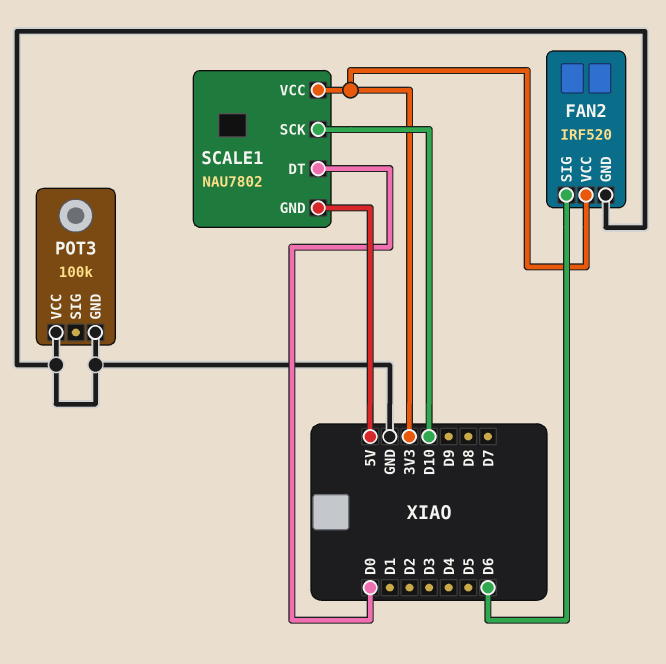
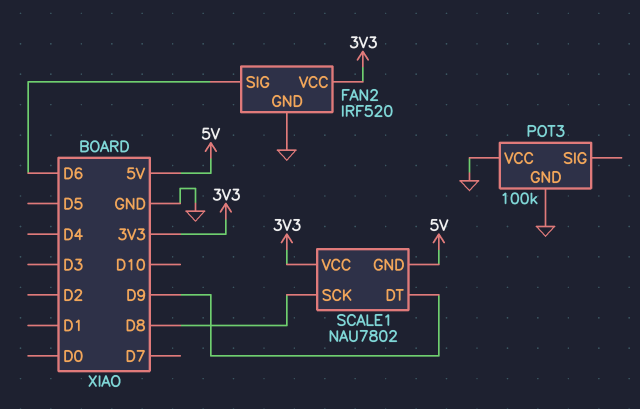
SCALE1 pin DT: D0 -> D9
SCALE1 pin SCK: D10 -> D8

